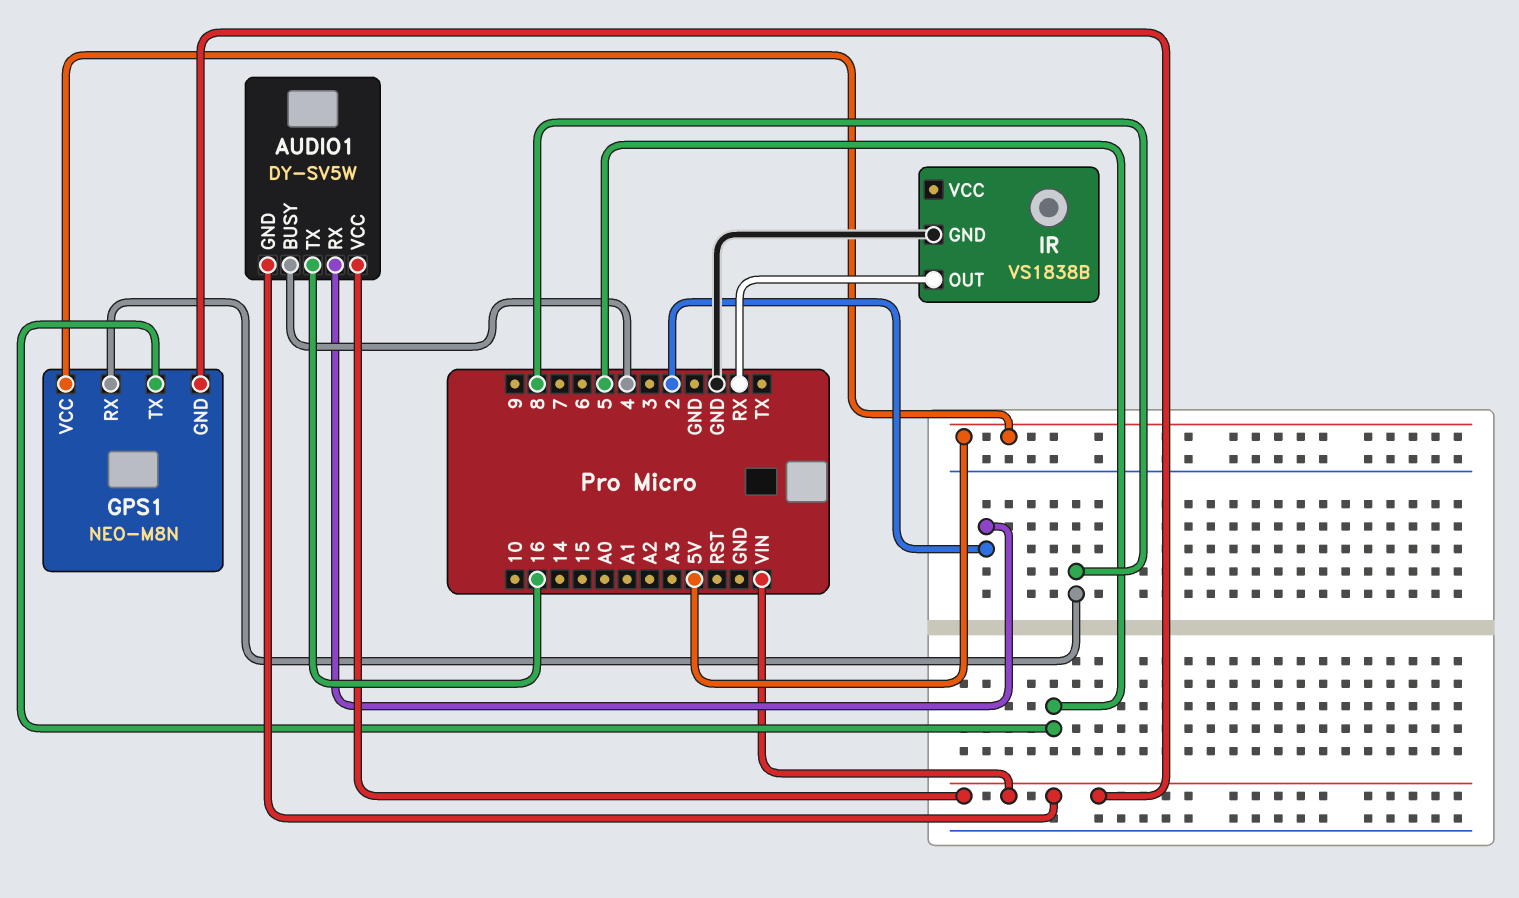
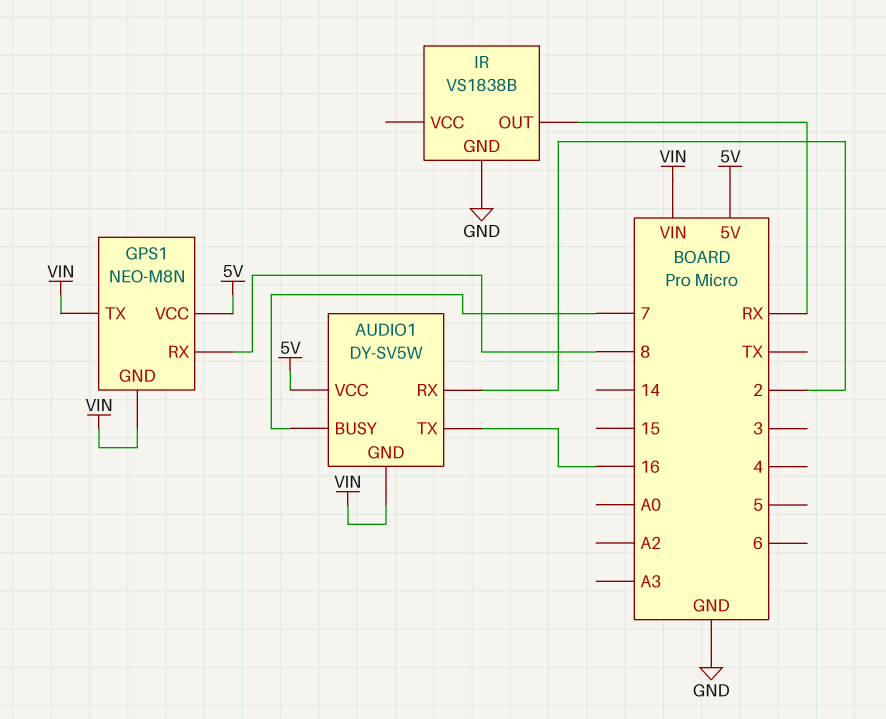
AUDIO1 pin BUSY: 4 -> 7
AUDIO1 pin VCC: VIN -> 5V
GPS1 pin TX: 5 -> VIN

